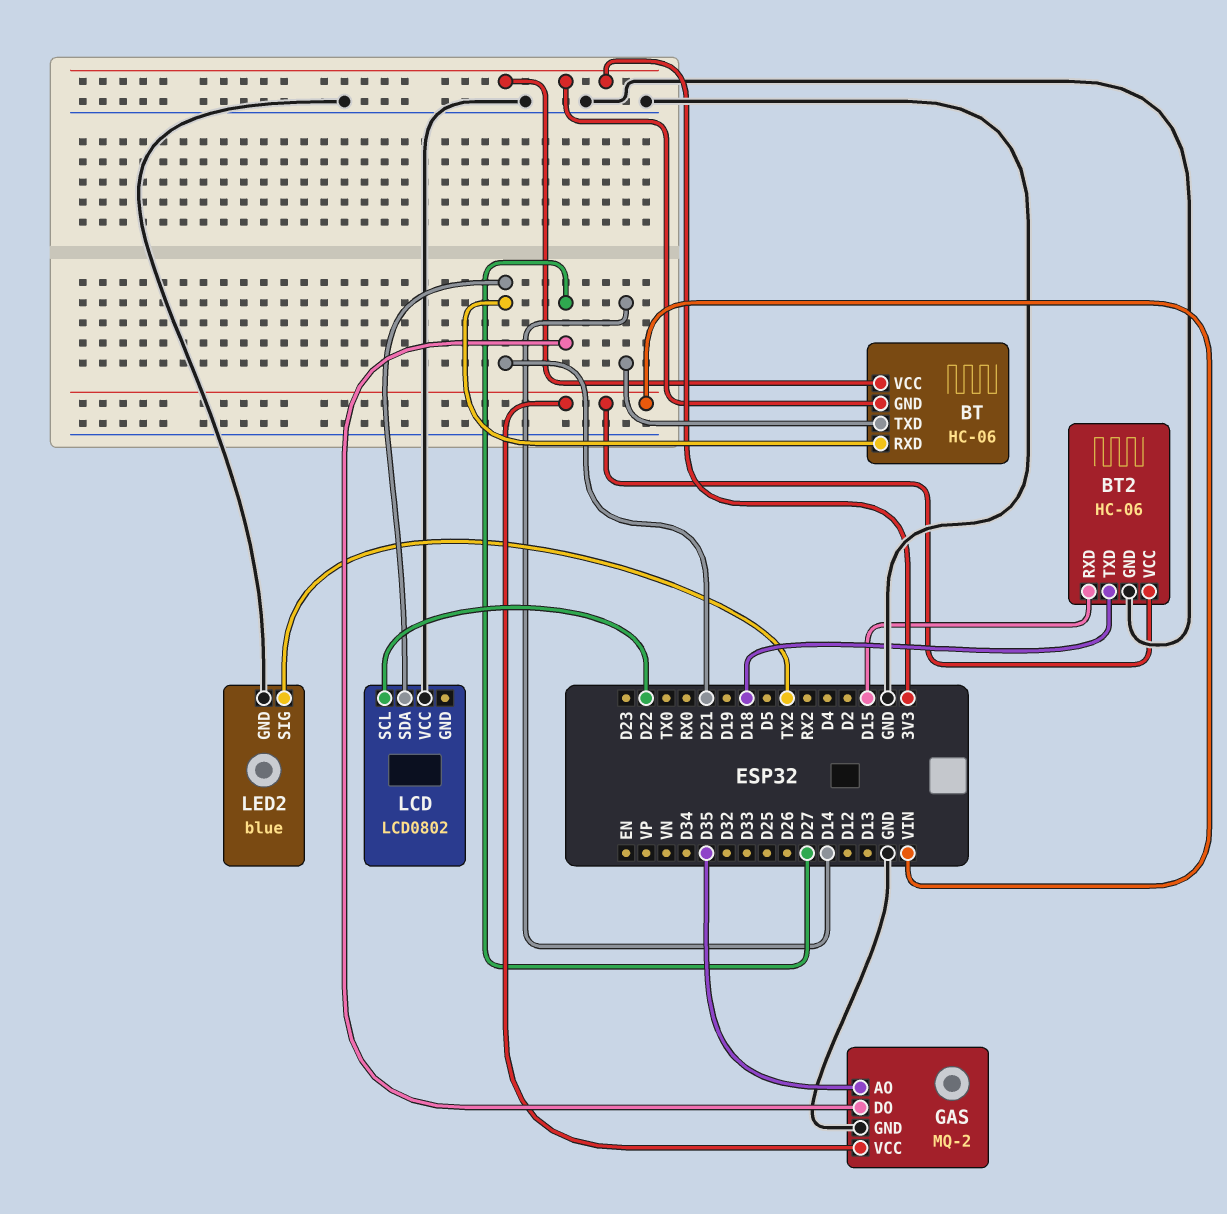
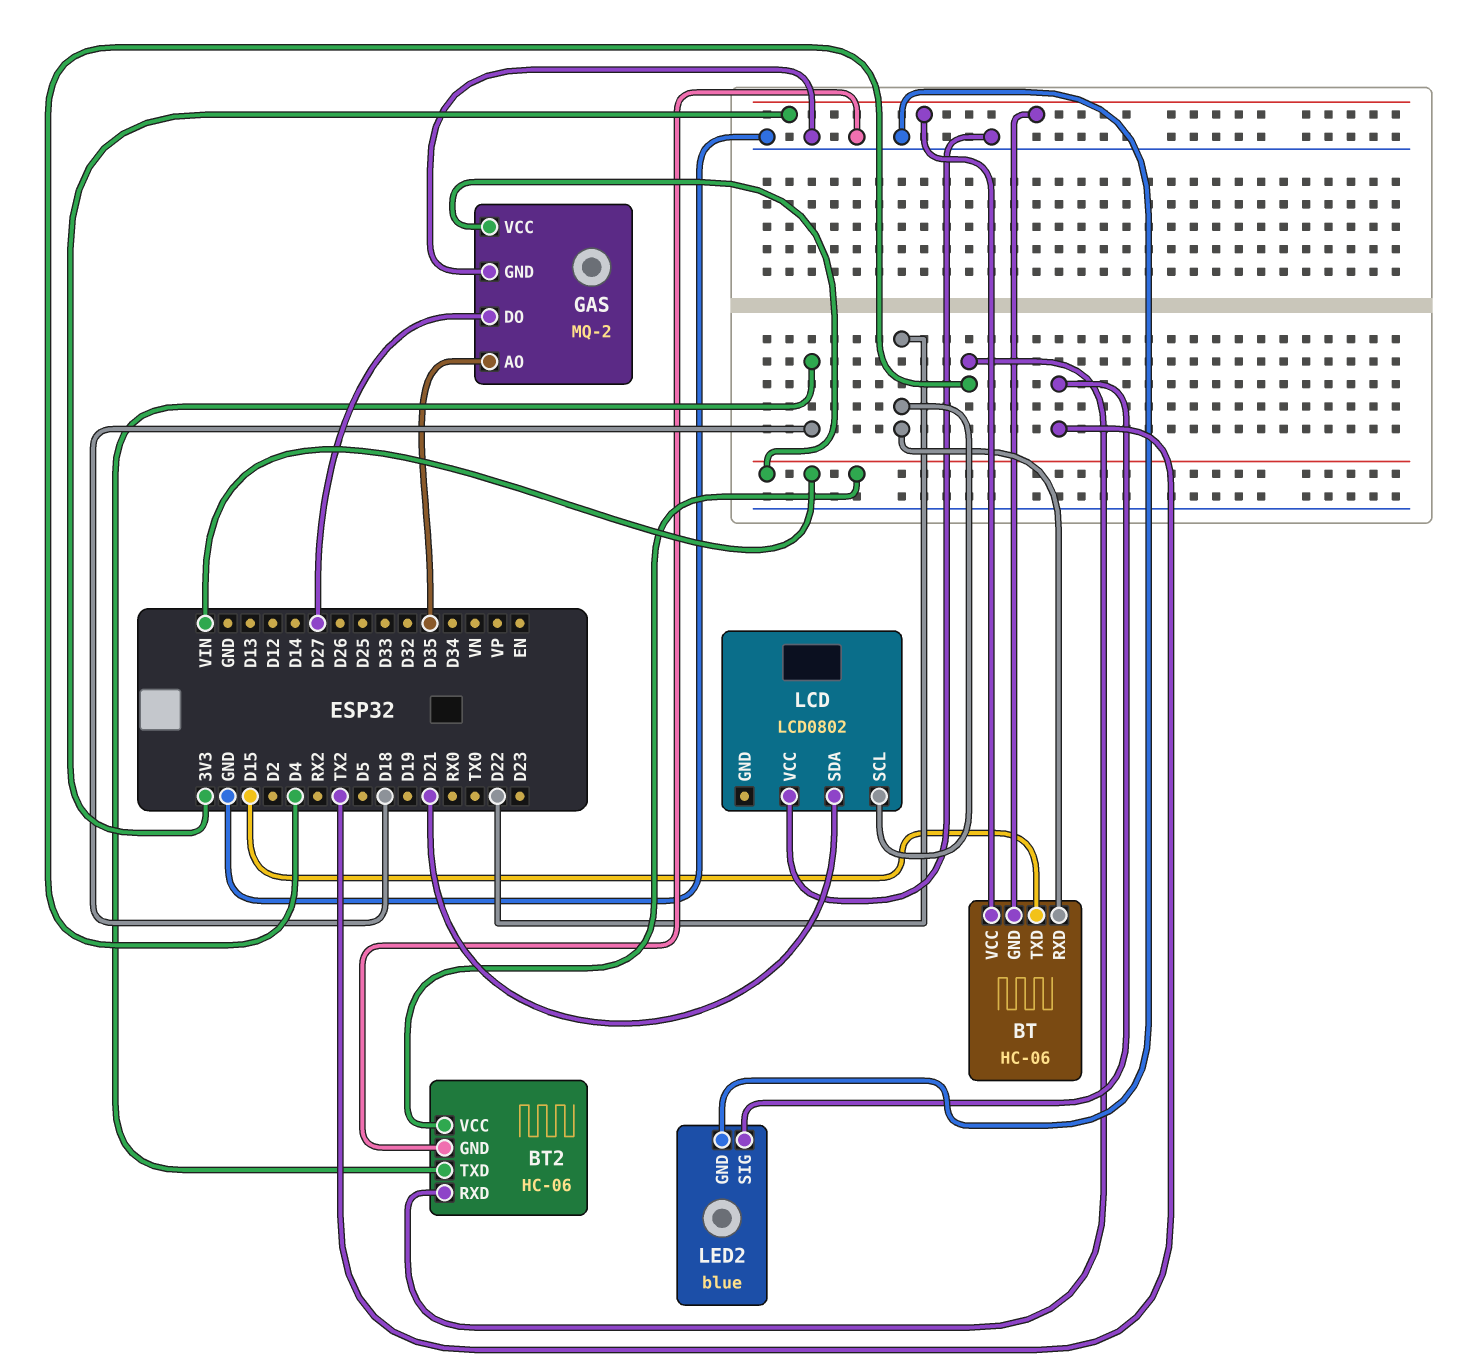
BT pin RXD: D21 -> D22
BT pin TXD: D14 -> D15
BT2 pin RXD: D15 -> D4

